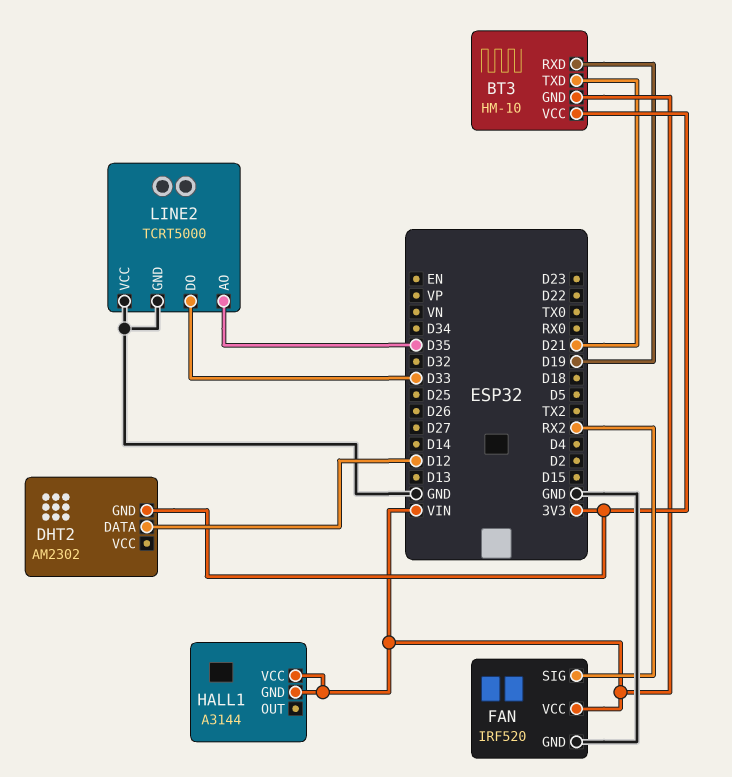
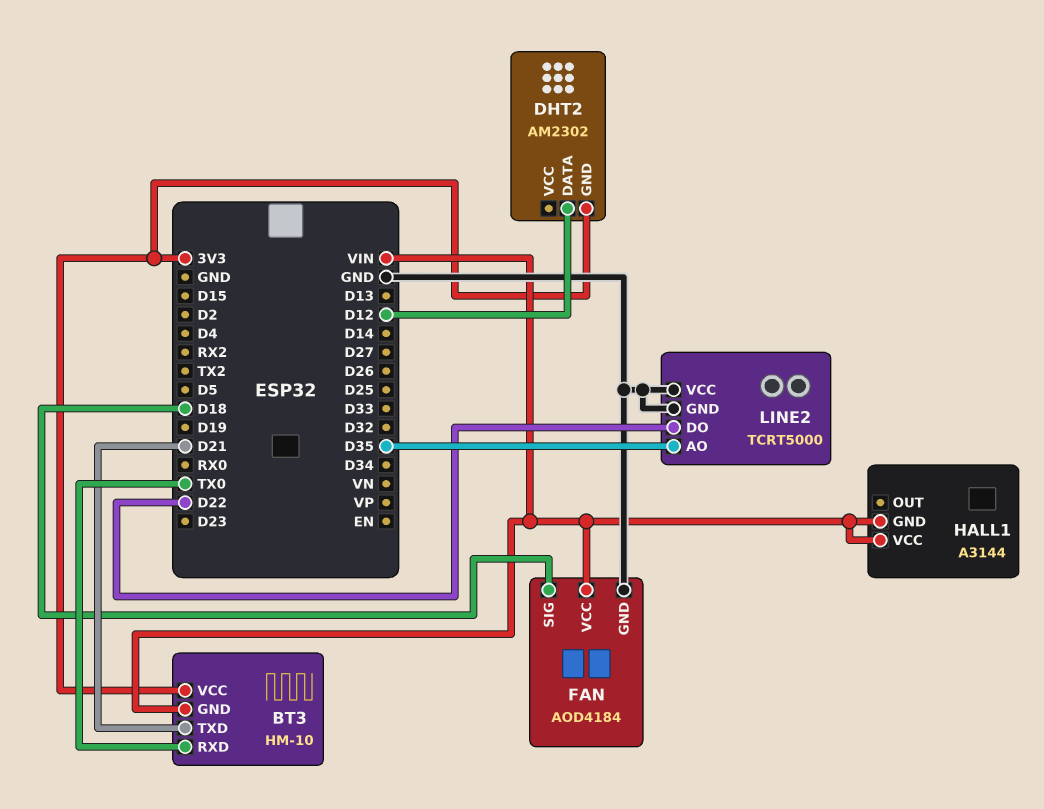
BT3 pin RXD: D19 -> TX0
FAN: IRF520 -> AOD4184
FAN pin SIG: RX2 -> D18
LINE2 pin DO: D33 -> D22

